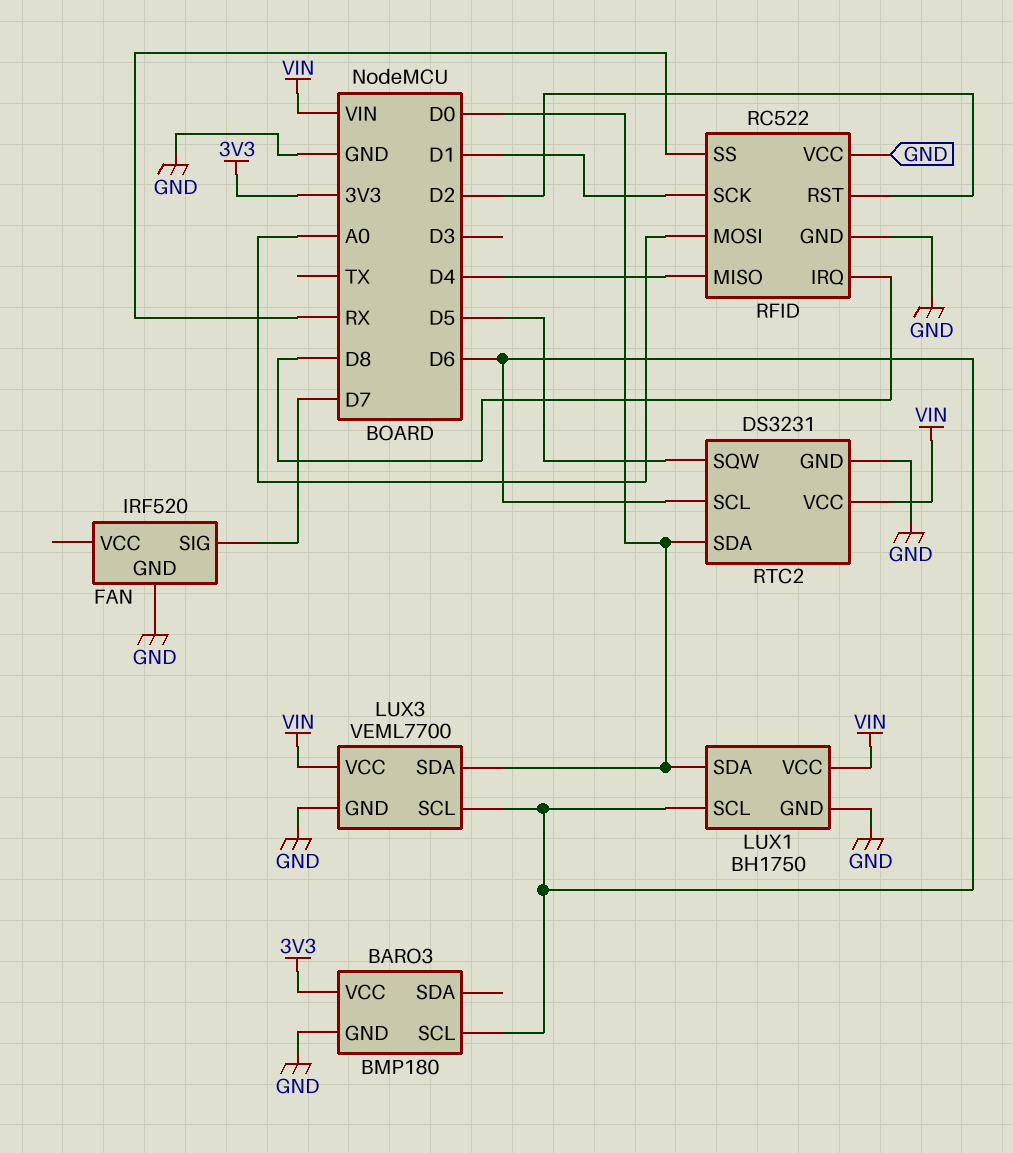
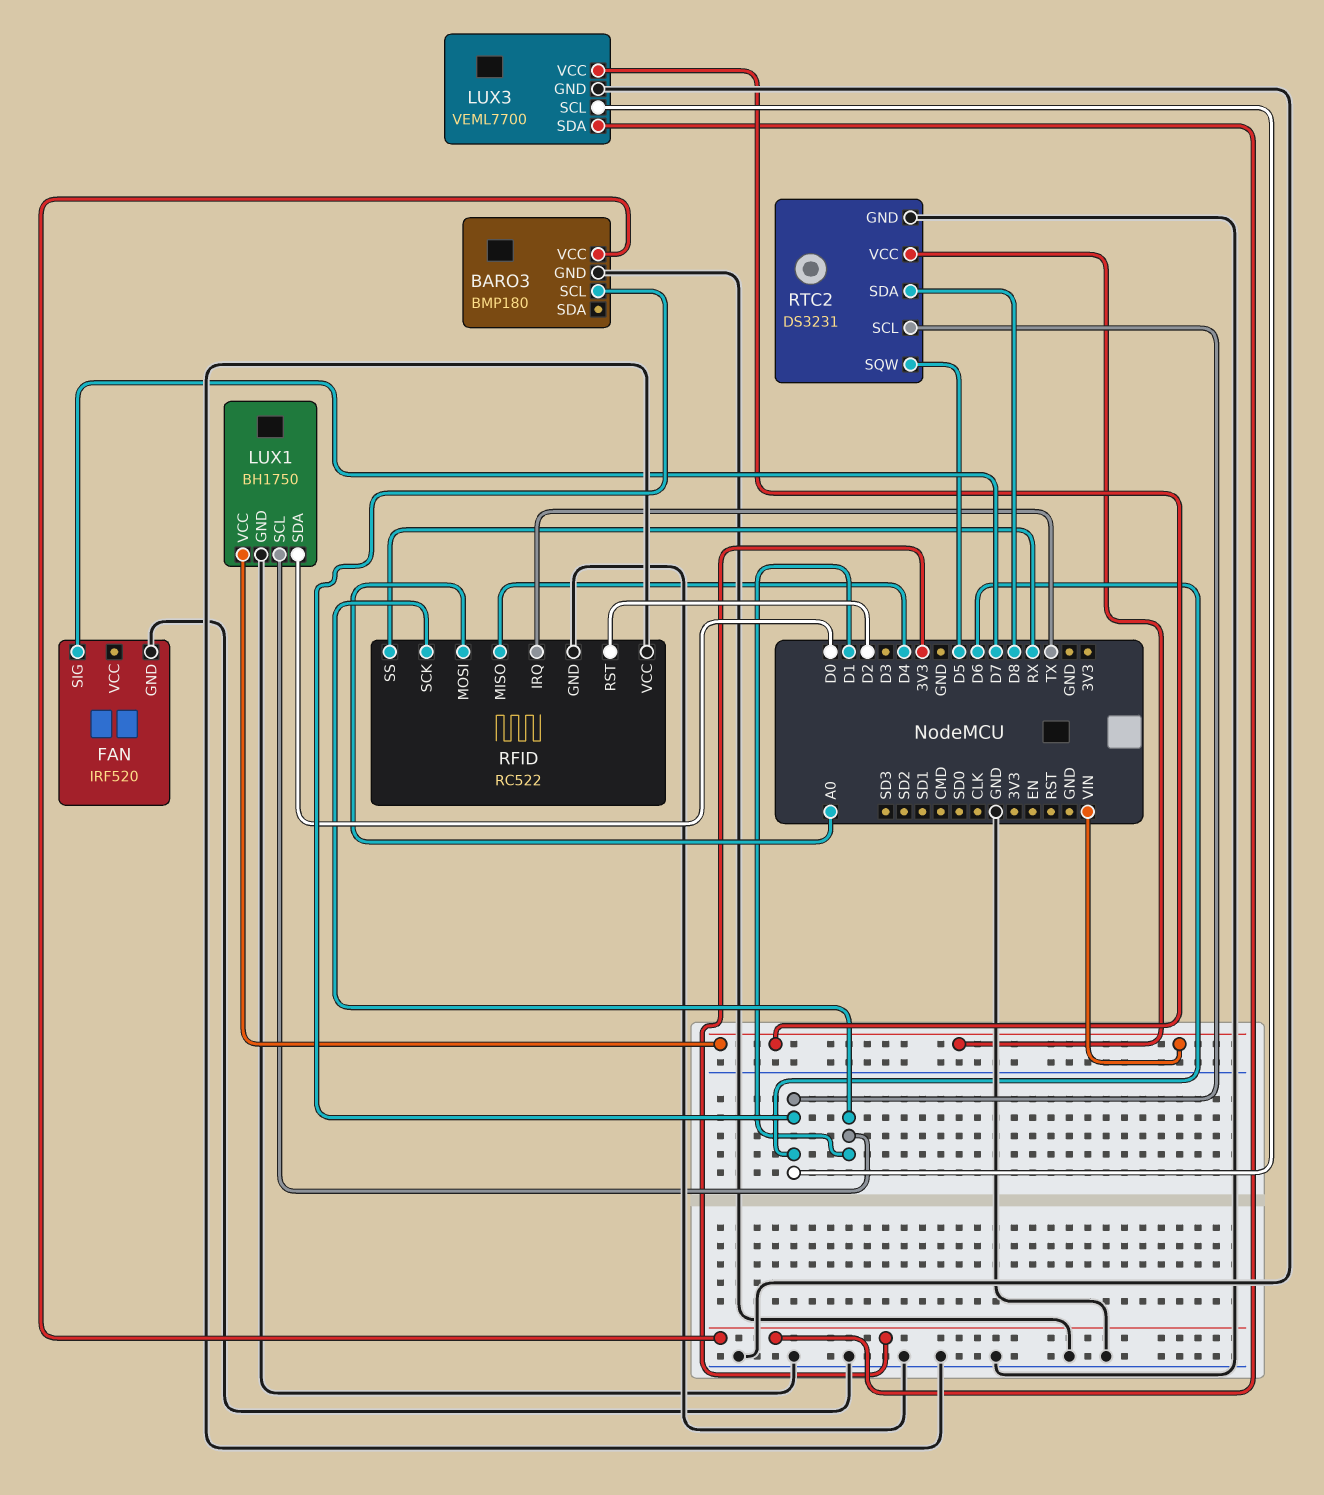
LUX1 pin SCL: D6 -> D1
LUX3 pin SDA: D0 -> 3V3
RFID pin IRQ: D8 -> TX
RTC2 pin SDA: D0 -> D8

